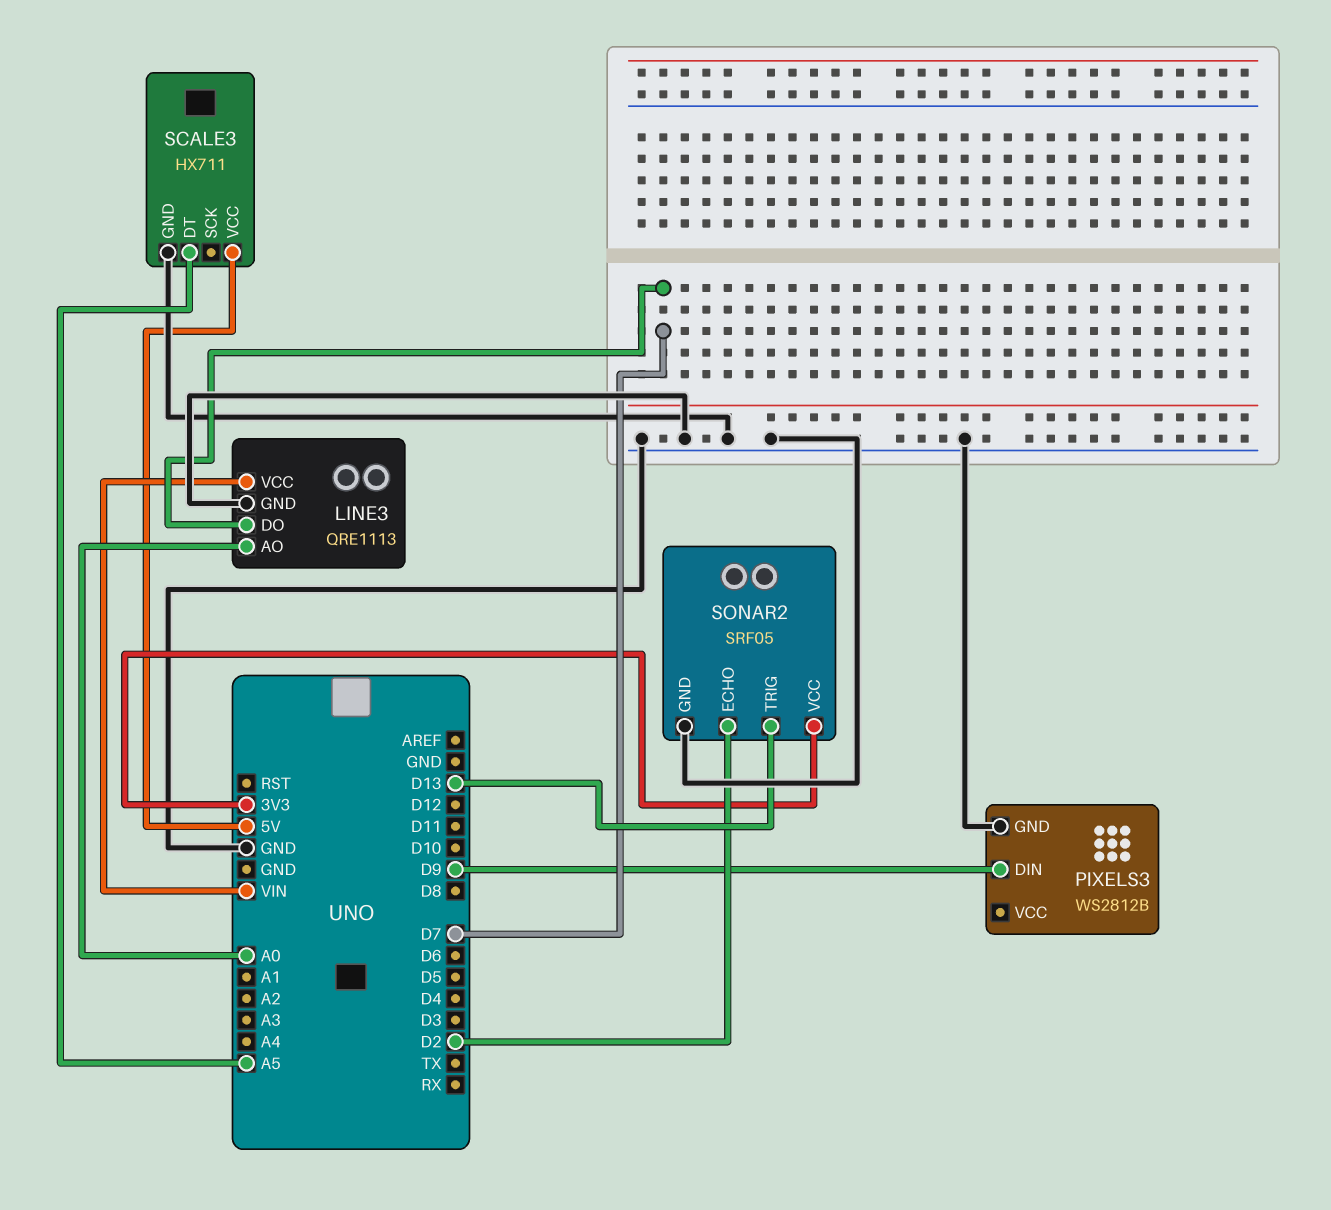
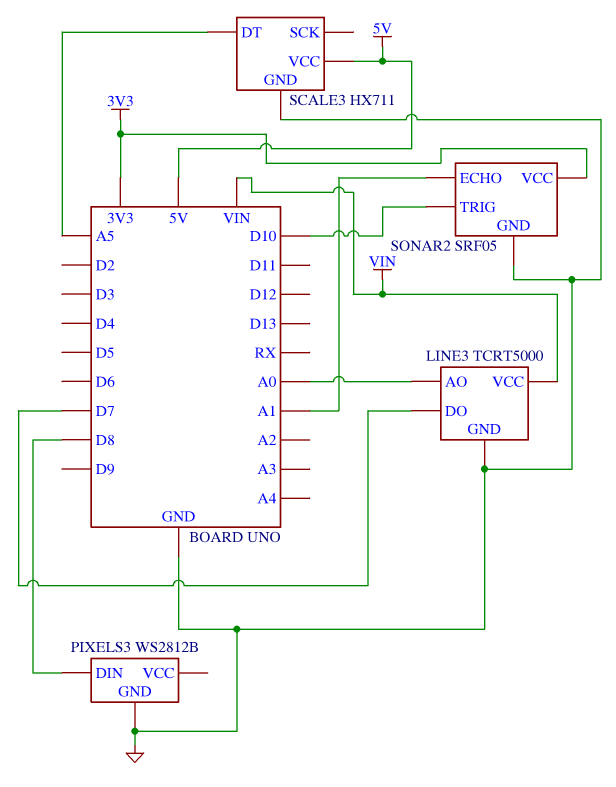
LINE3: QRE1113 -> TCRT5000
PIXELS3 pin DIN: D9 -> D8
SONAR2 pin ECHO: D2 -> A1
SONAR2 pin TRIG: D13 -> D10

